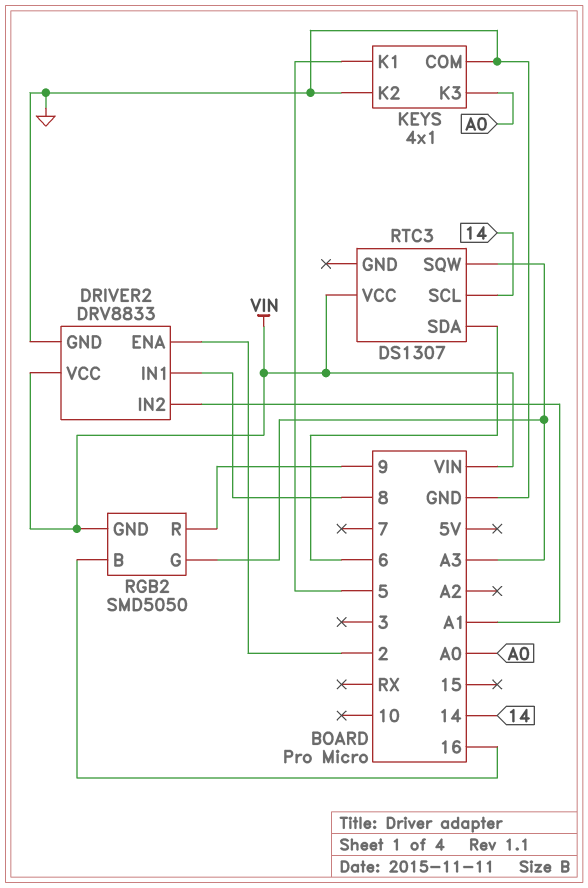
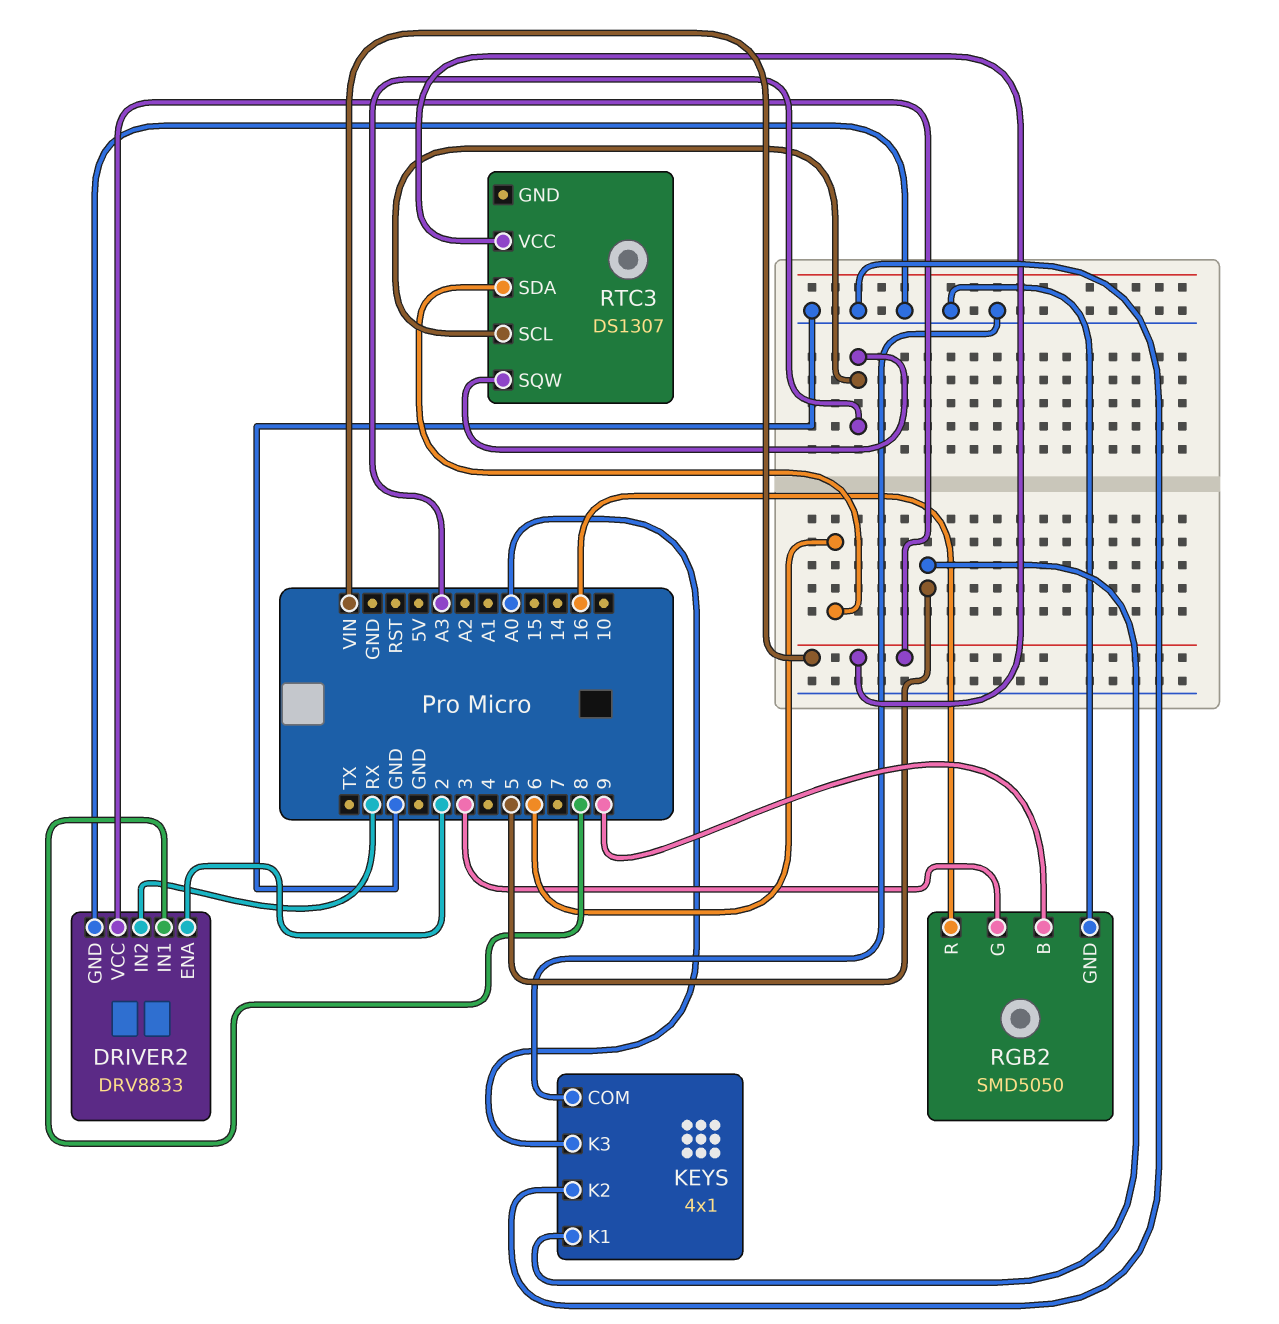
DRIVER2 pin IN2: A1 -> RX
RGB2 pin B: 16 -> 9
RGB2 pin G: A3 -> 3
RGB2 pin GND: VIN -> GND
RGB2 pin R: 9 -> 16
RTC3 pin SCL: 14 -> A3

